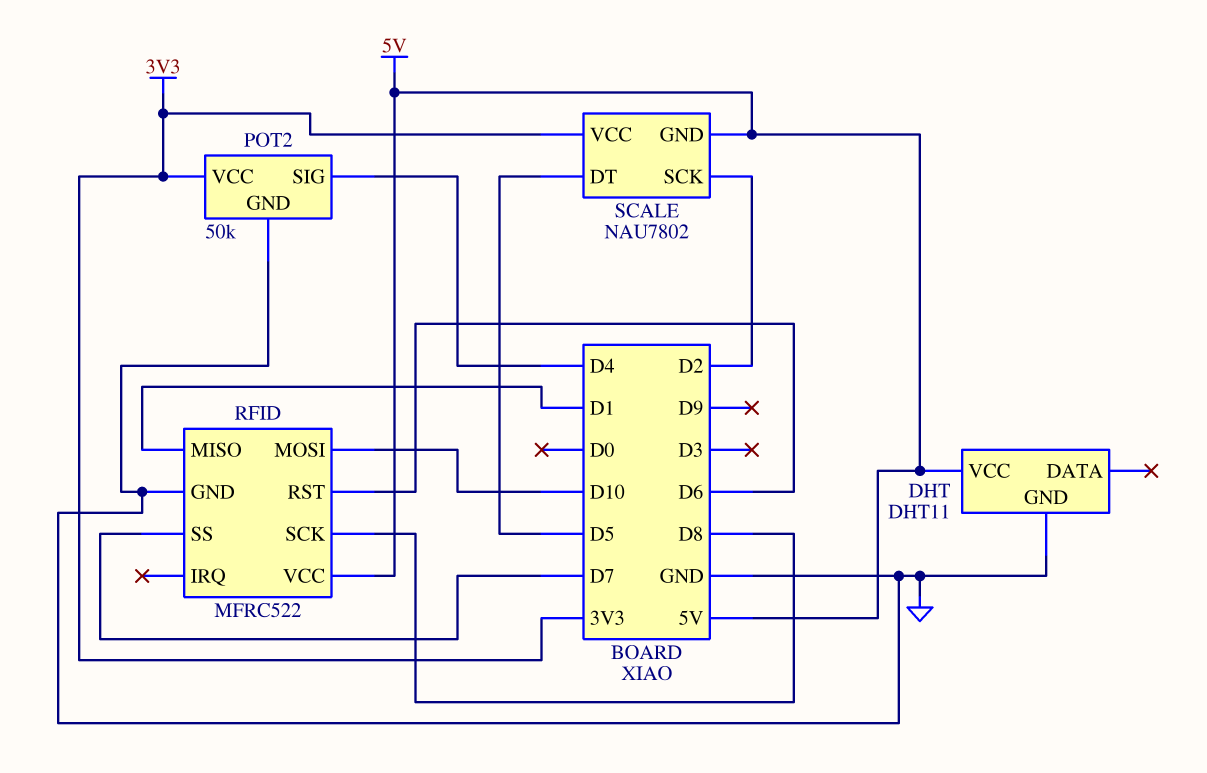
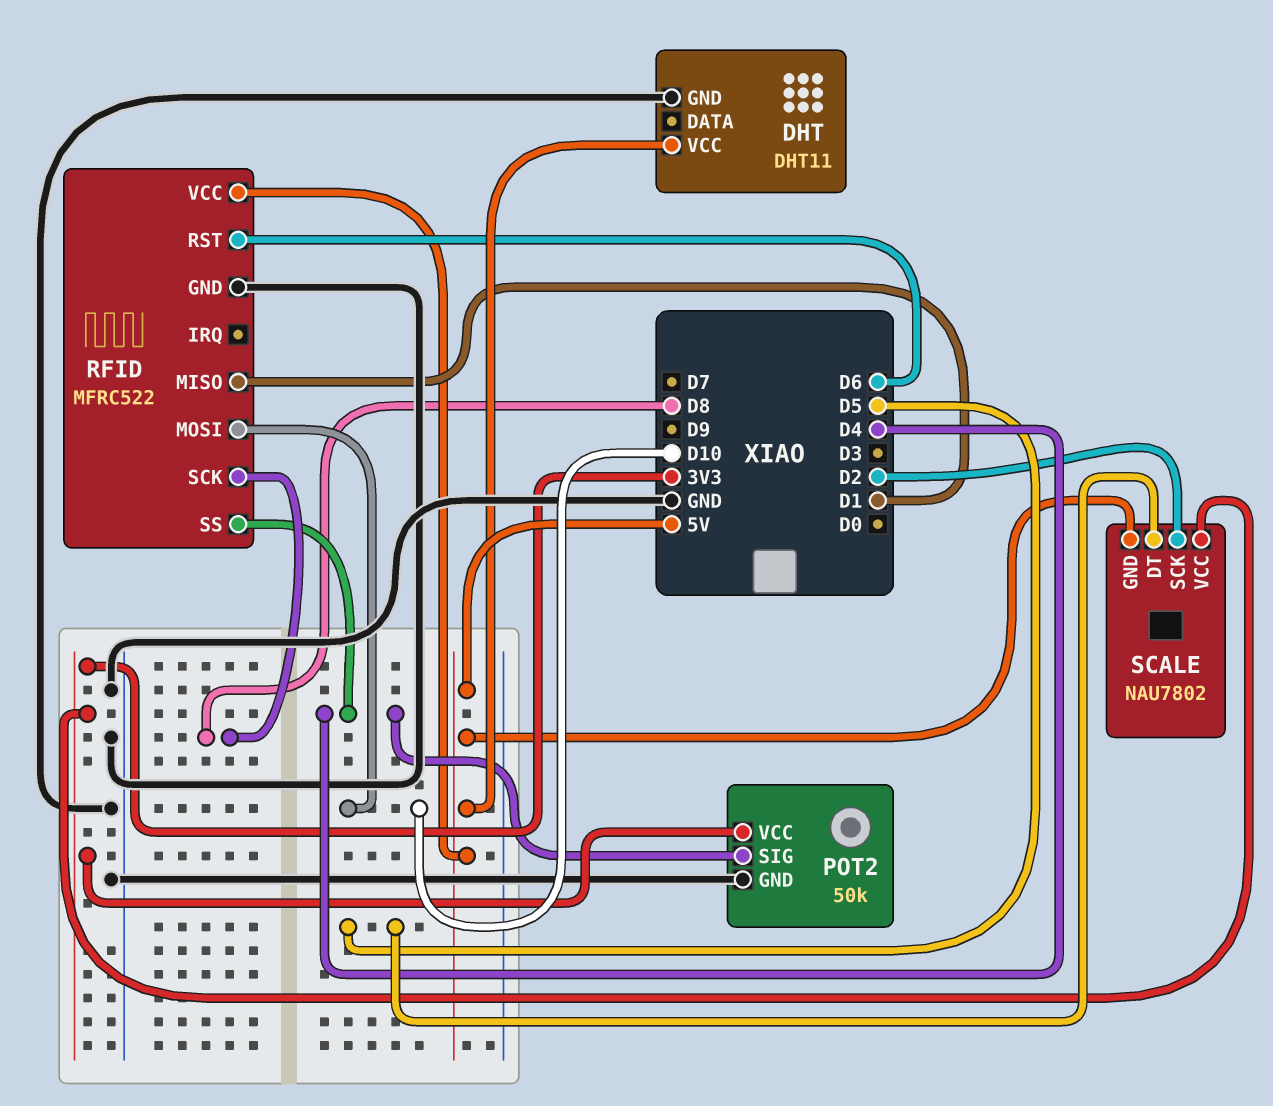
RFID pin SS: D7 -> D4

